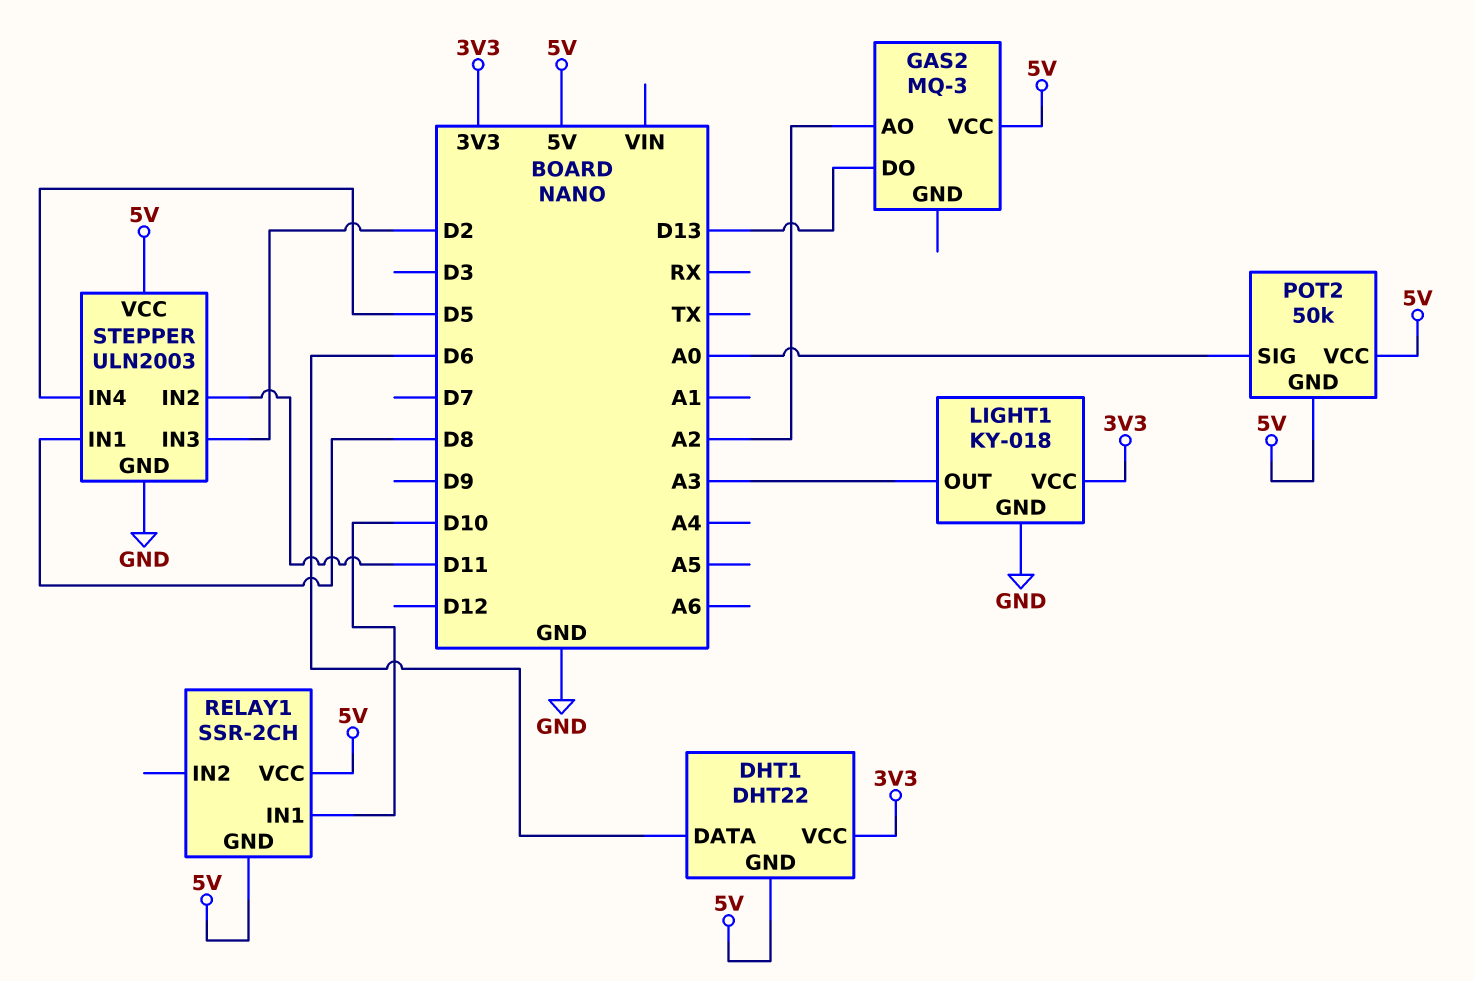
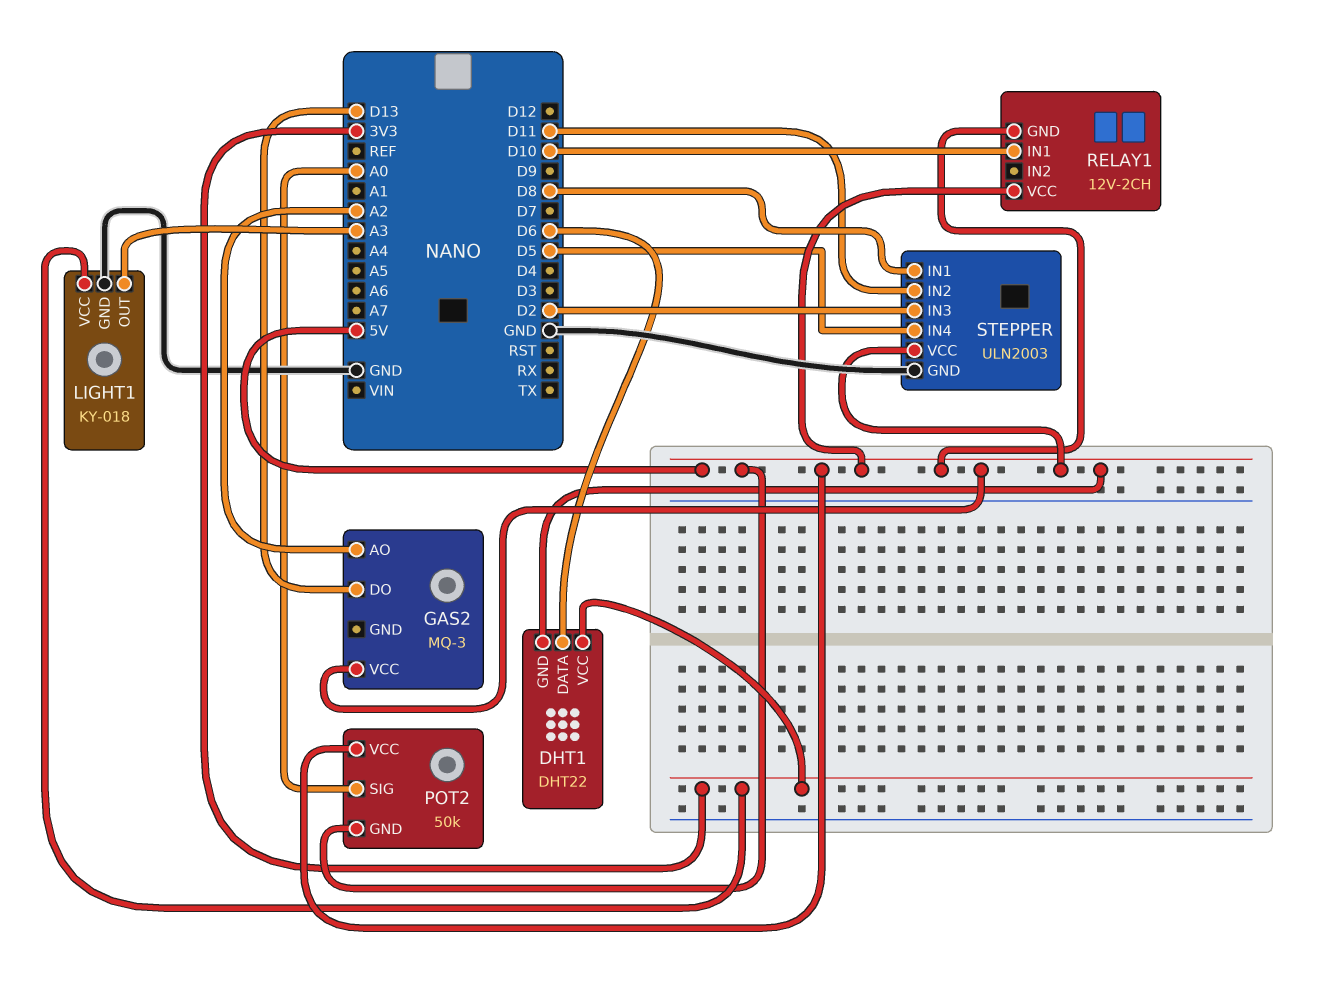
RELAY1: SSR-2CH -> 12V-2CH

